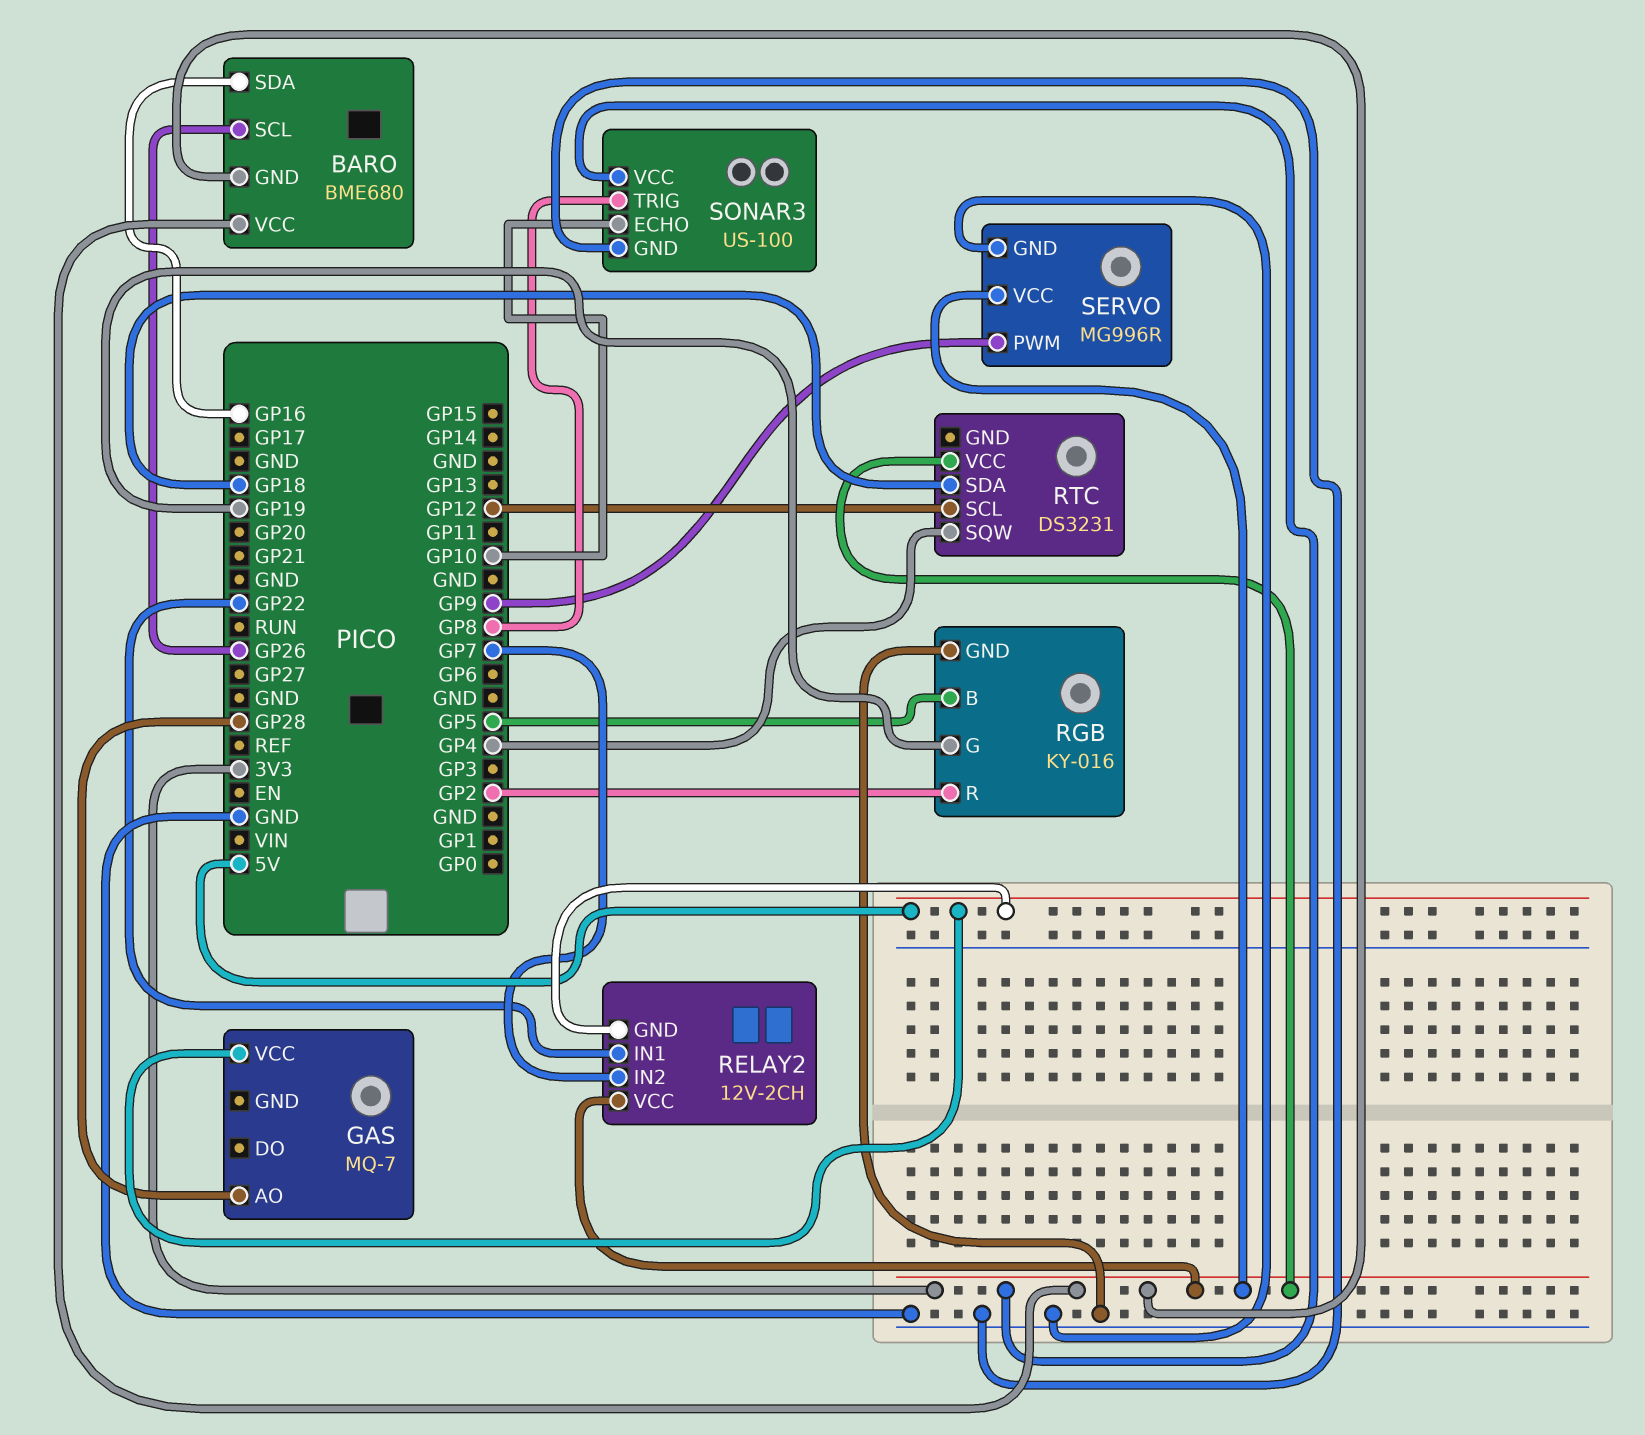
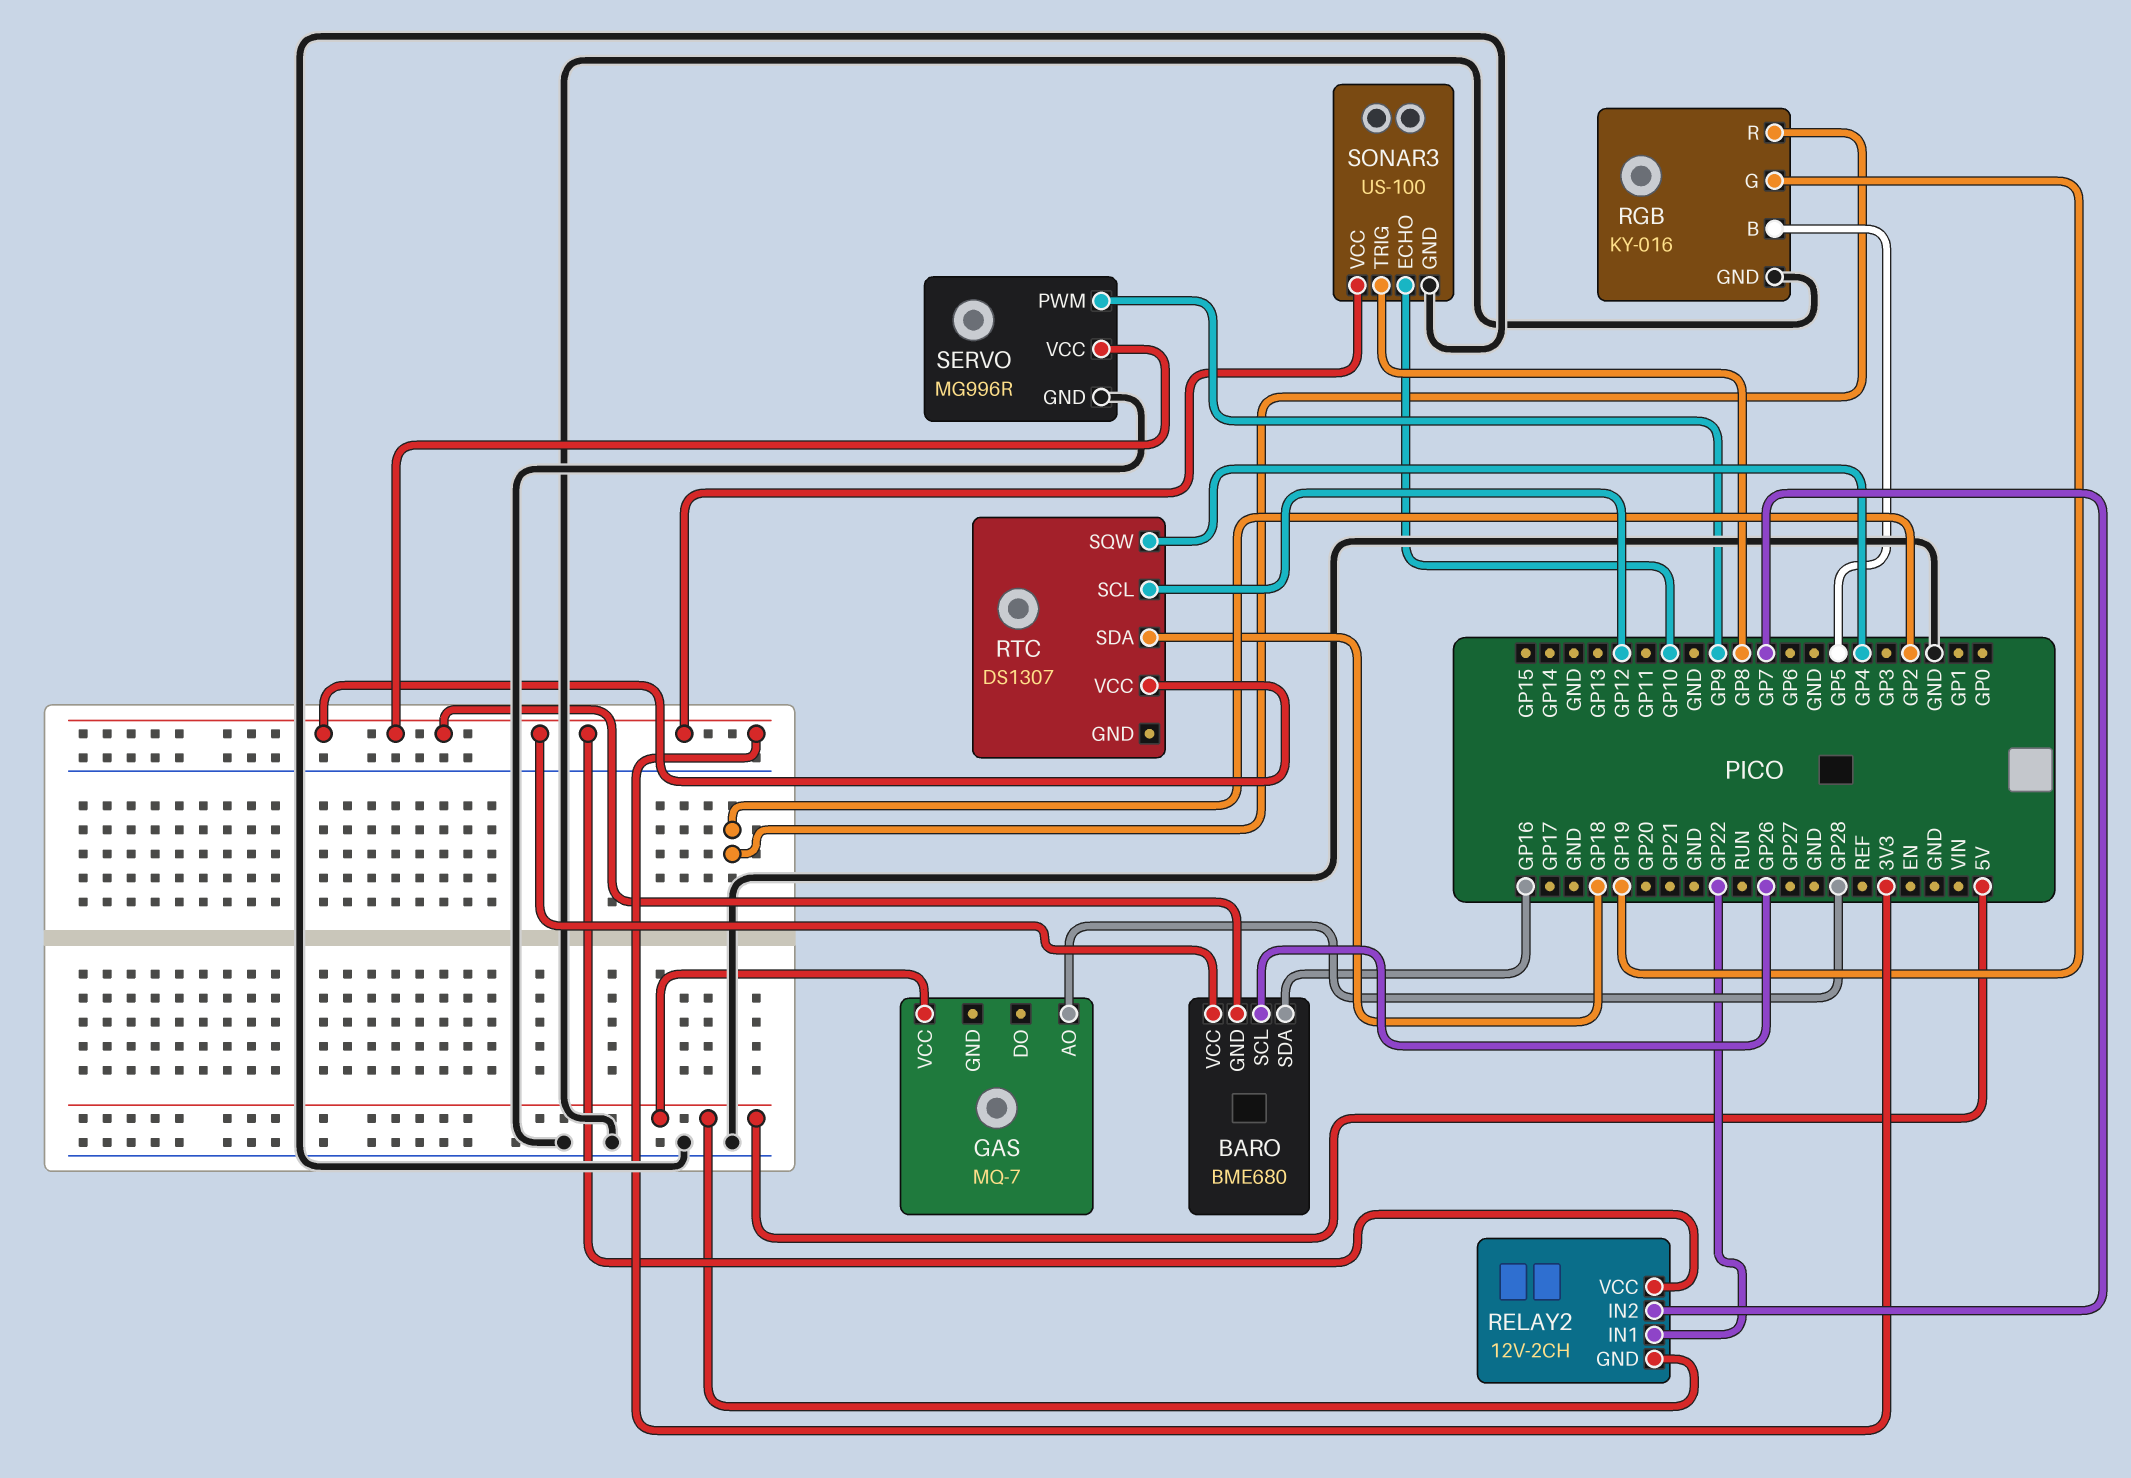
RTC: DS3231 -> DS1307

